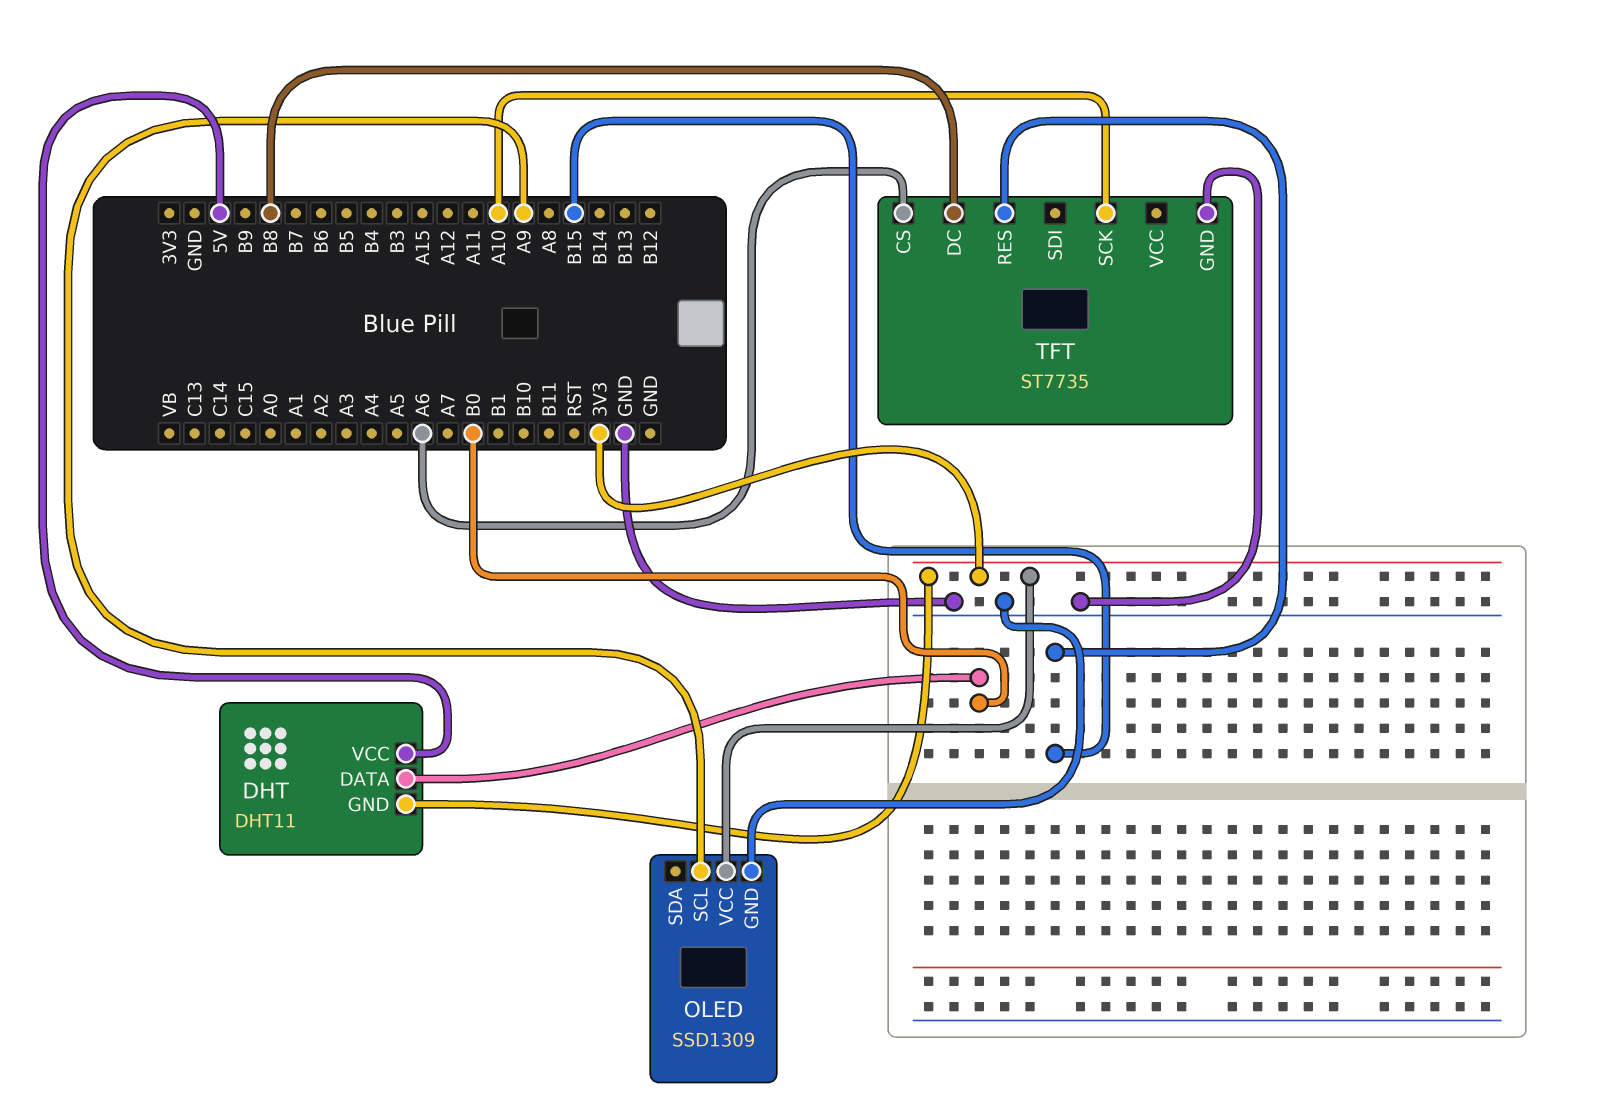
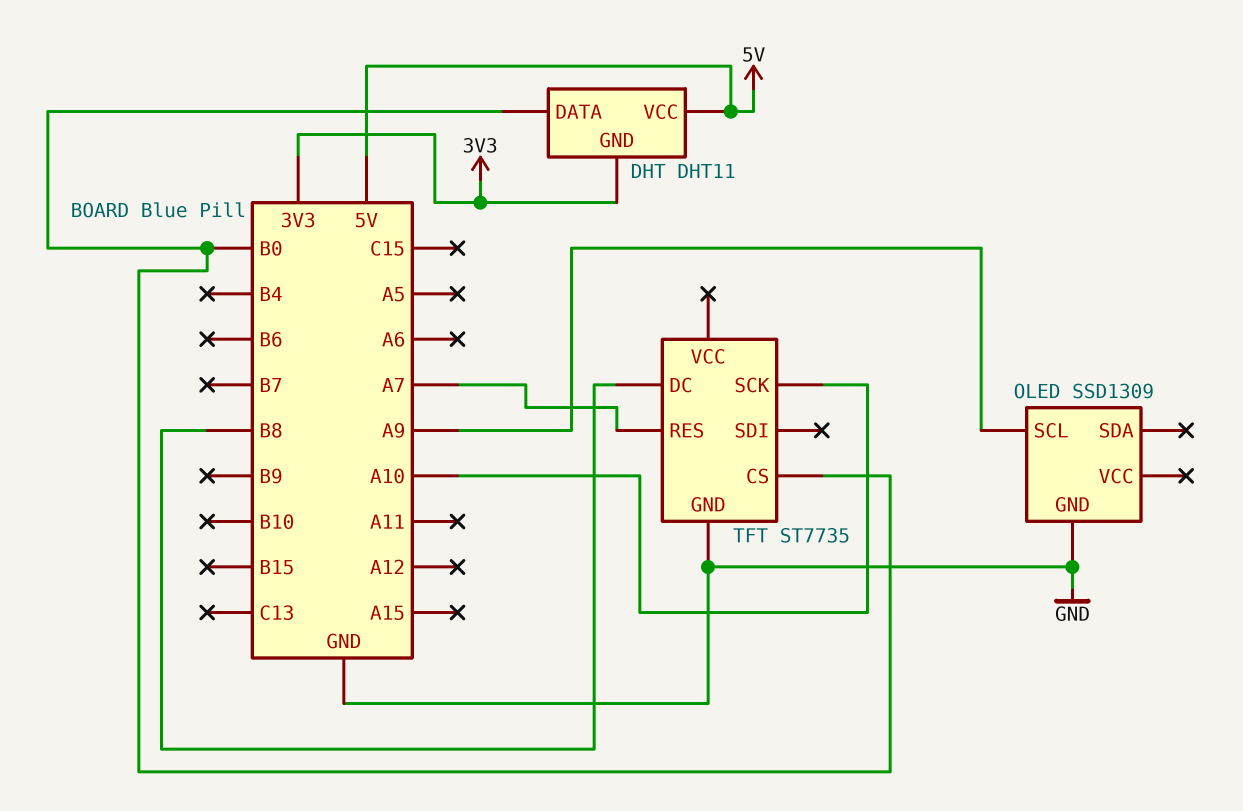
OLED pin VCC: 3V3 -> none
TFT pin CS: A6 -> B0
TFT pin RES: B15 -> A7

